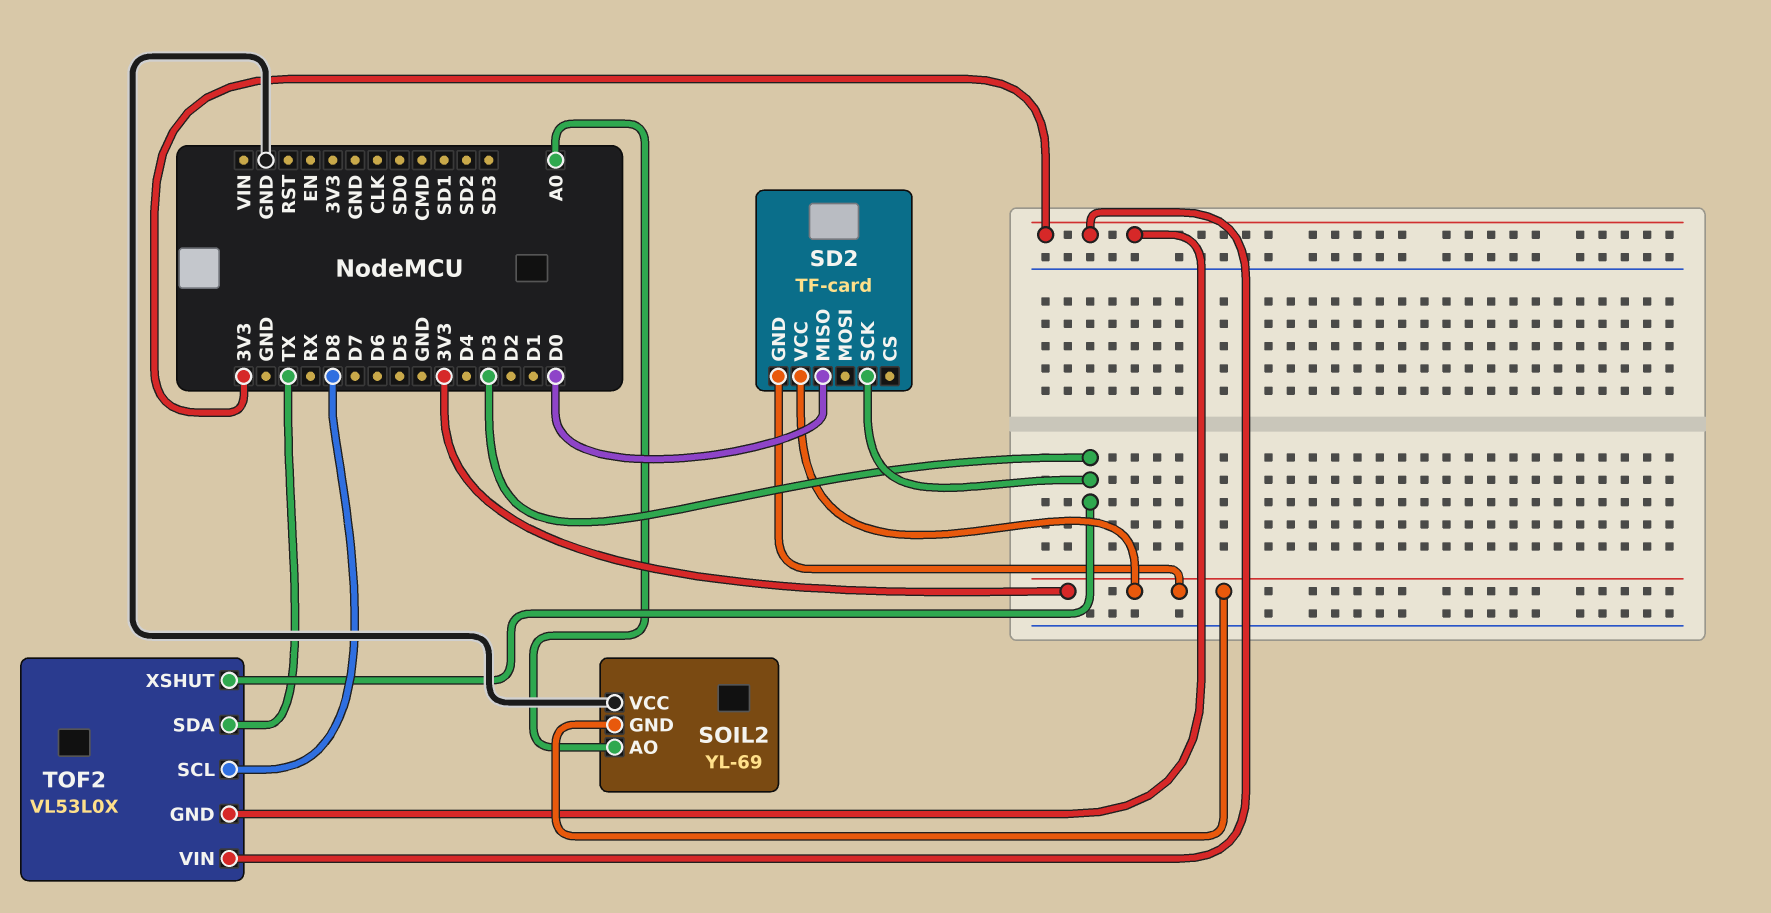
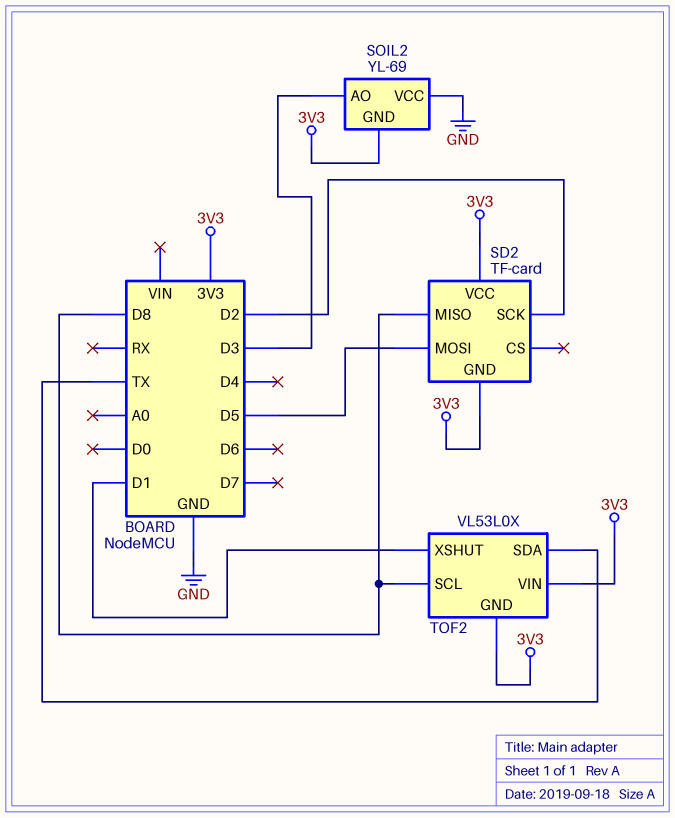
SD2 pin MISO: D0 -> D8
SD2 pin MOSI: none -> D5
SD2 pin SCK: D3 -> D2
SOIL2 pin AO: A0 -> D3
TOF2 pin XSHUT: D3 -> D1

